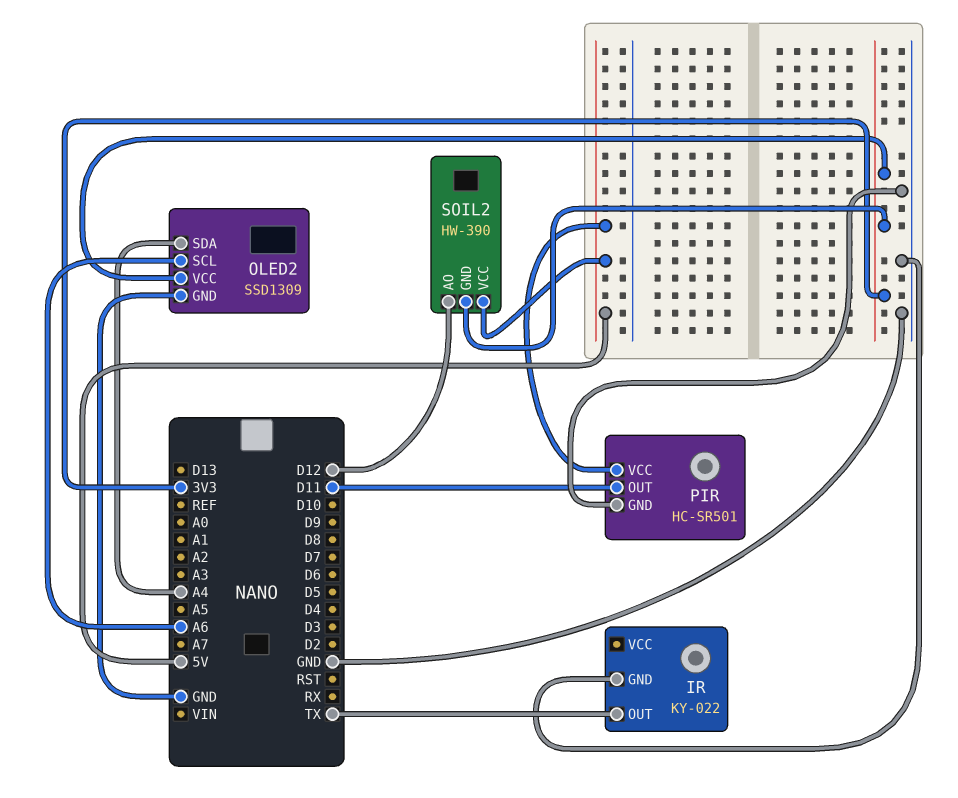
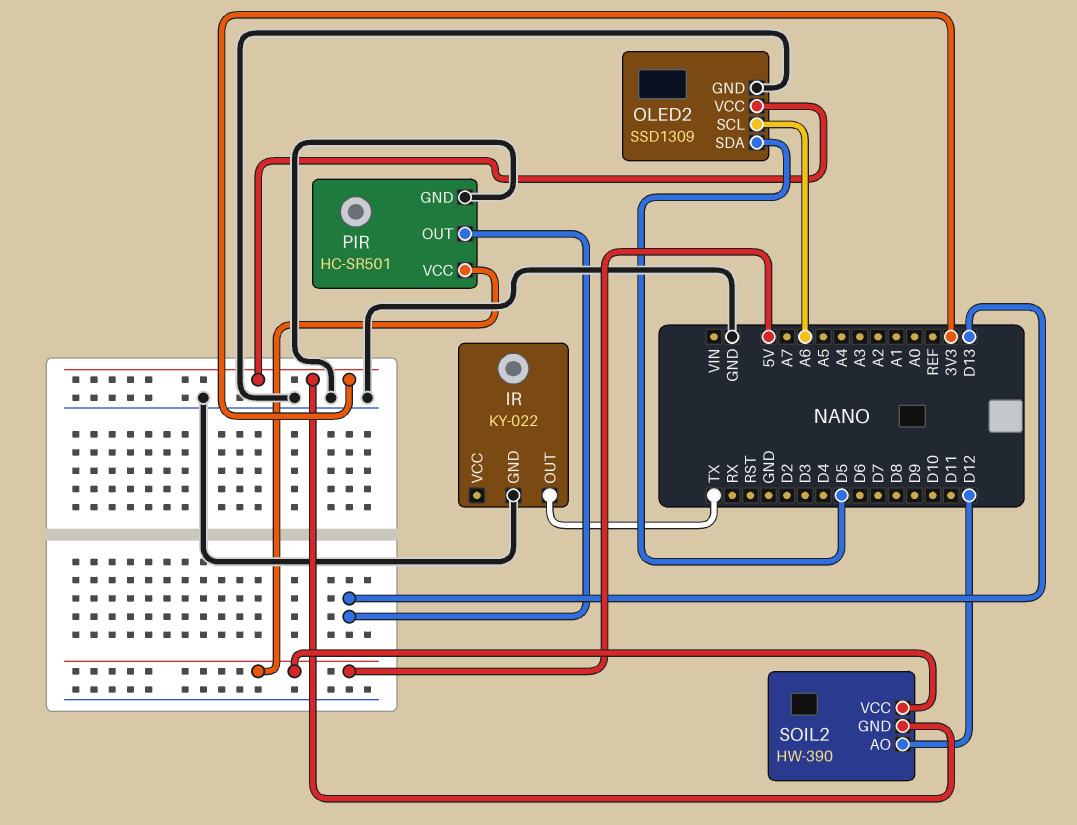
OLED2 pin SDA: A4 -> D5
PIR pin OUT: D11 -> D13

